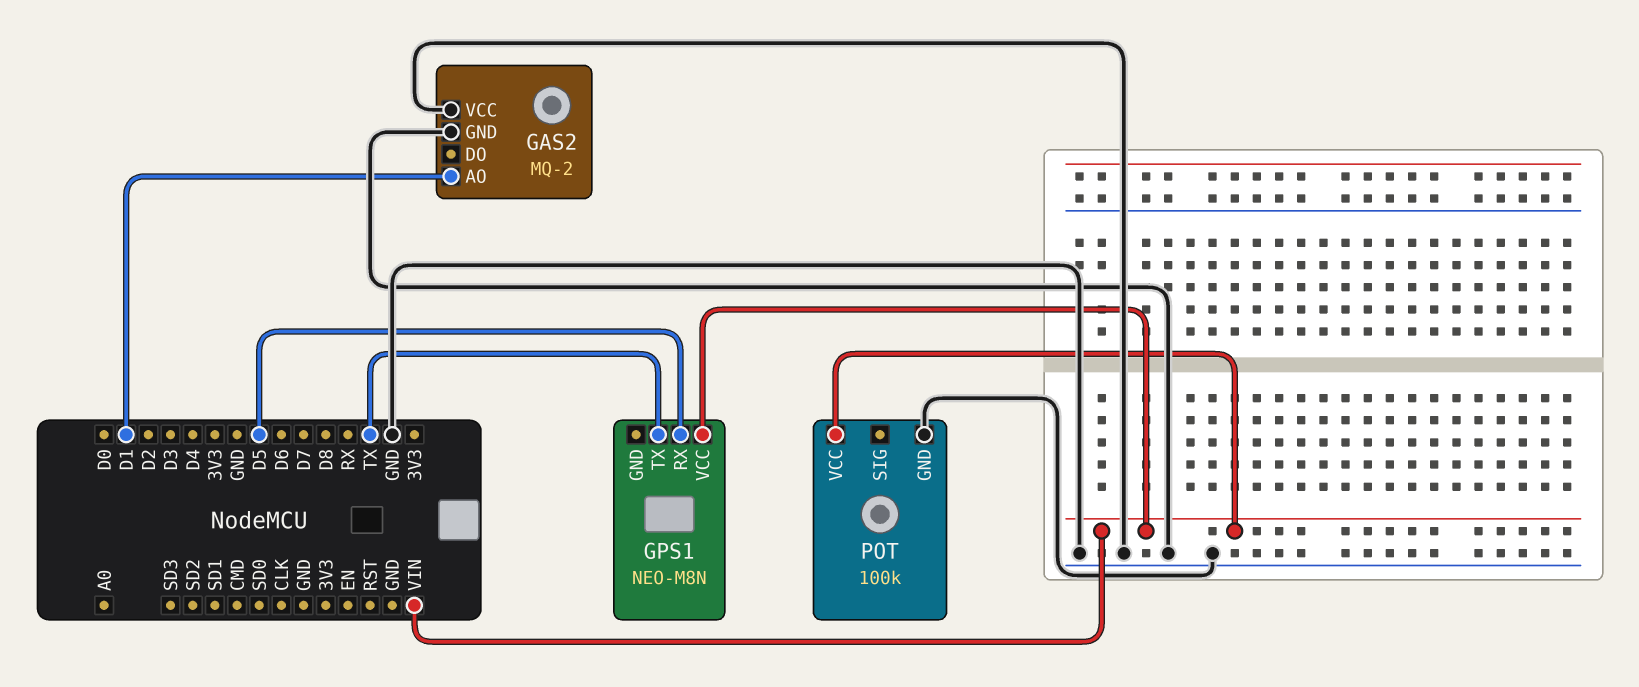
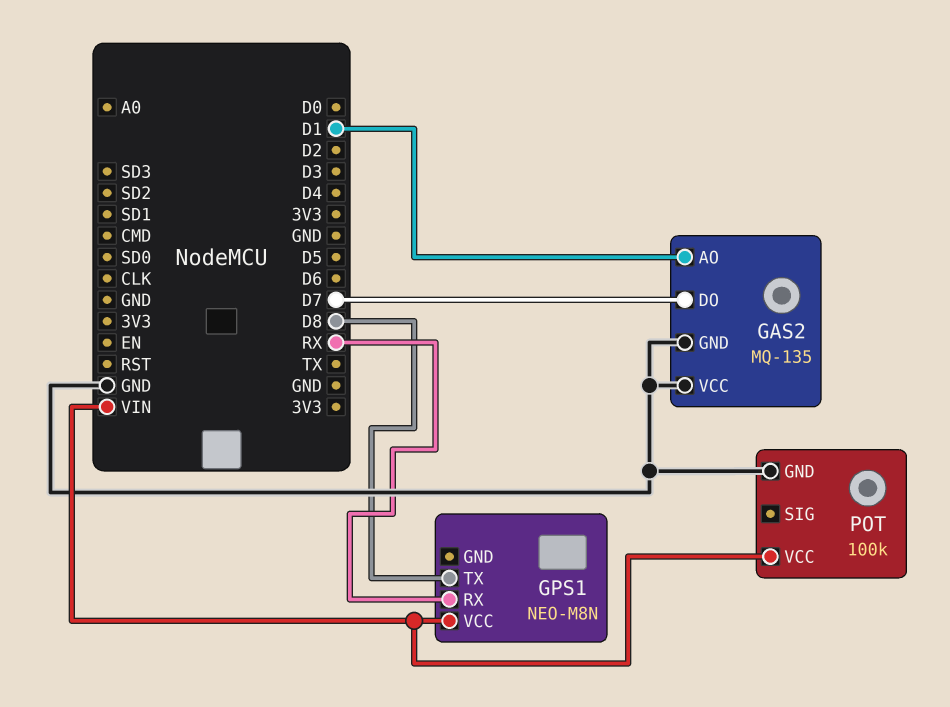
GAS2: MQ-2 -> MQ-135
GAS2 pin DO: none -> D7
GPS1 pin RX: D5 -> RX
GPS1 pin TX: TX -> D8

